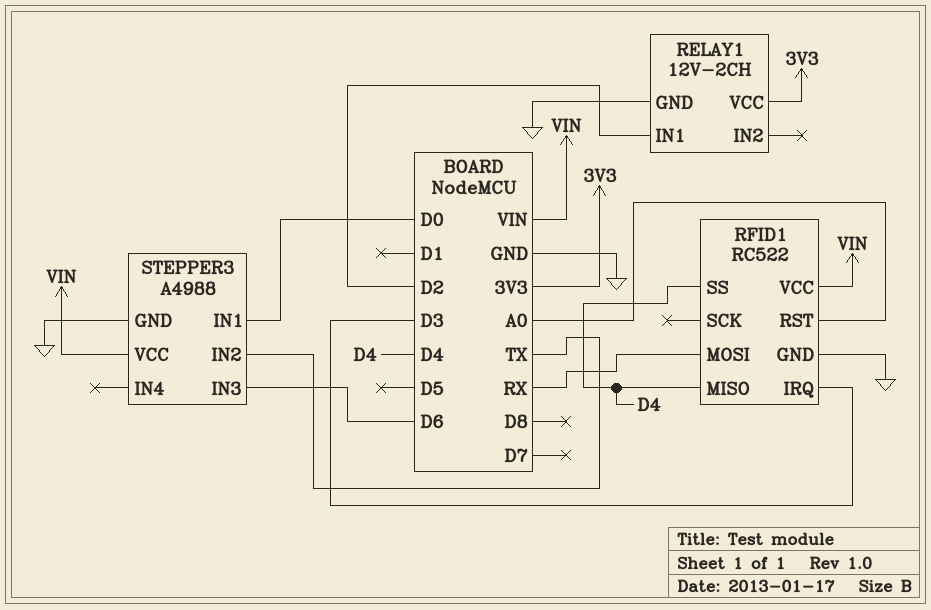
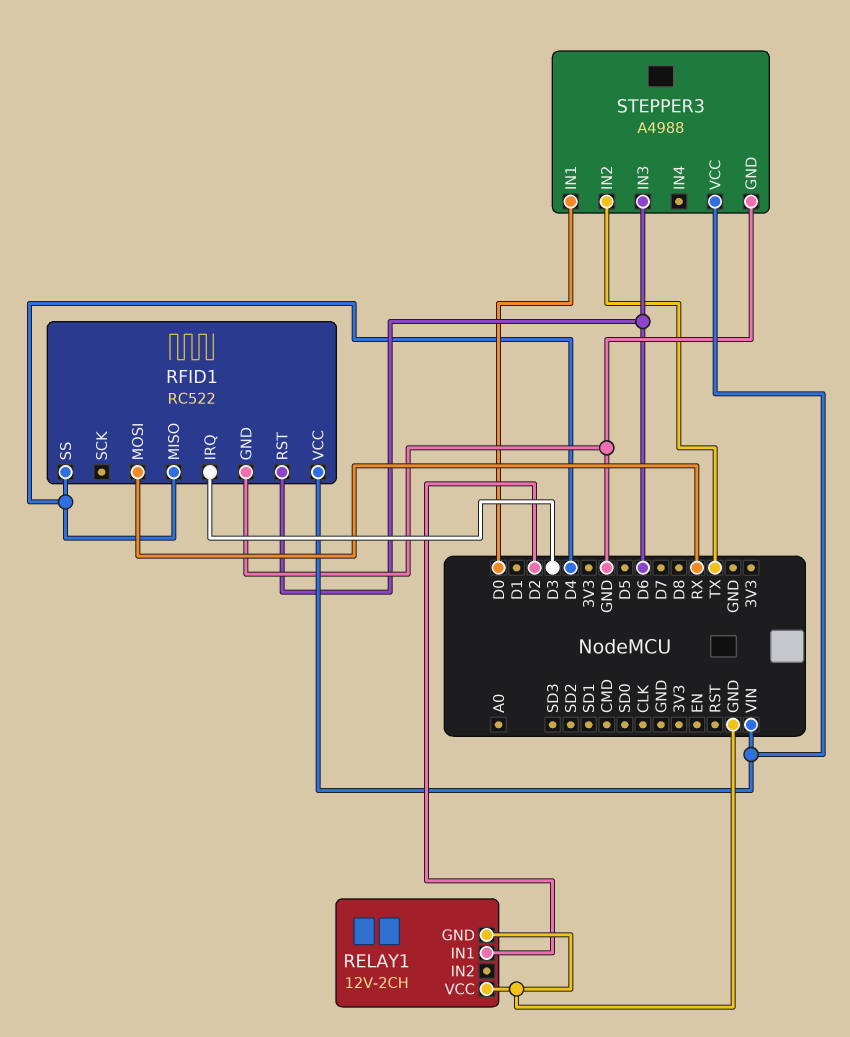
RELAY1 pin VCC: 3V3 -> GND
RFID1 pin RST: A0 -> D6

